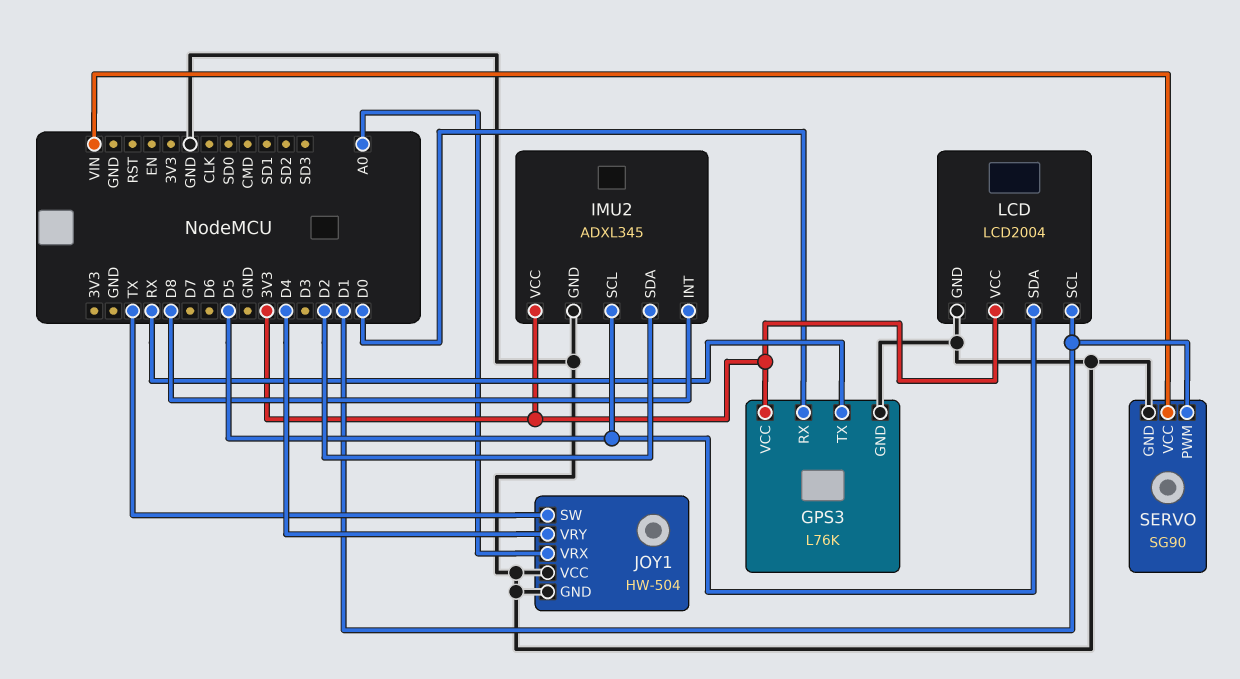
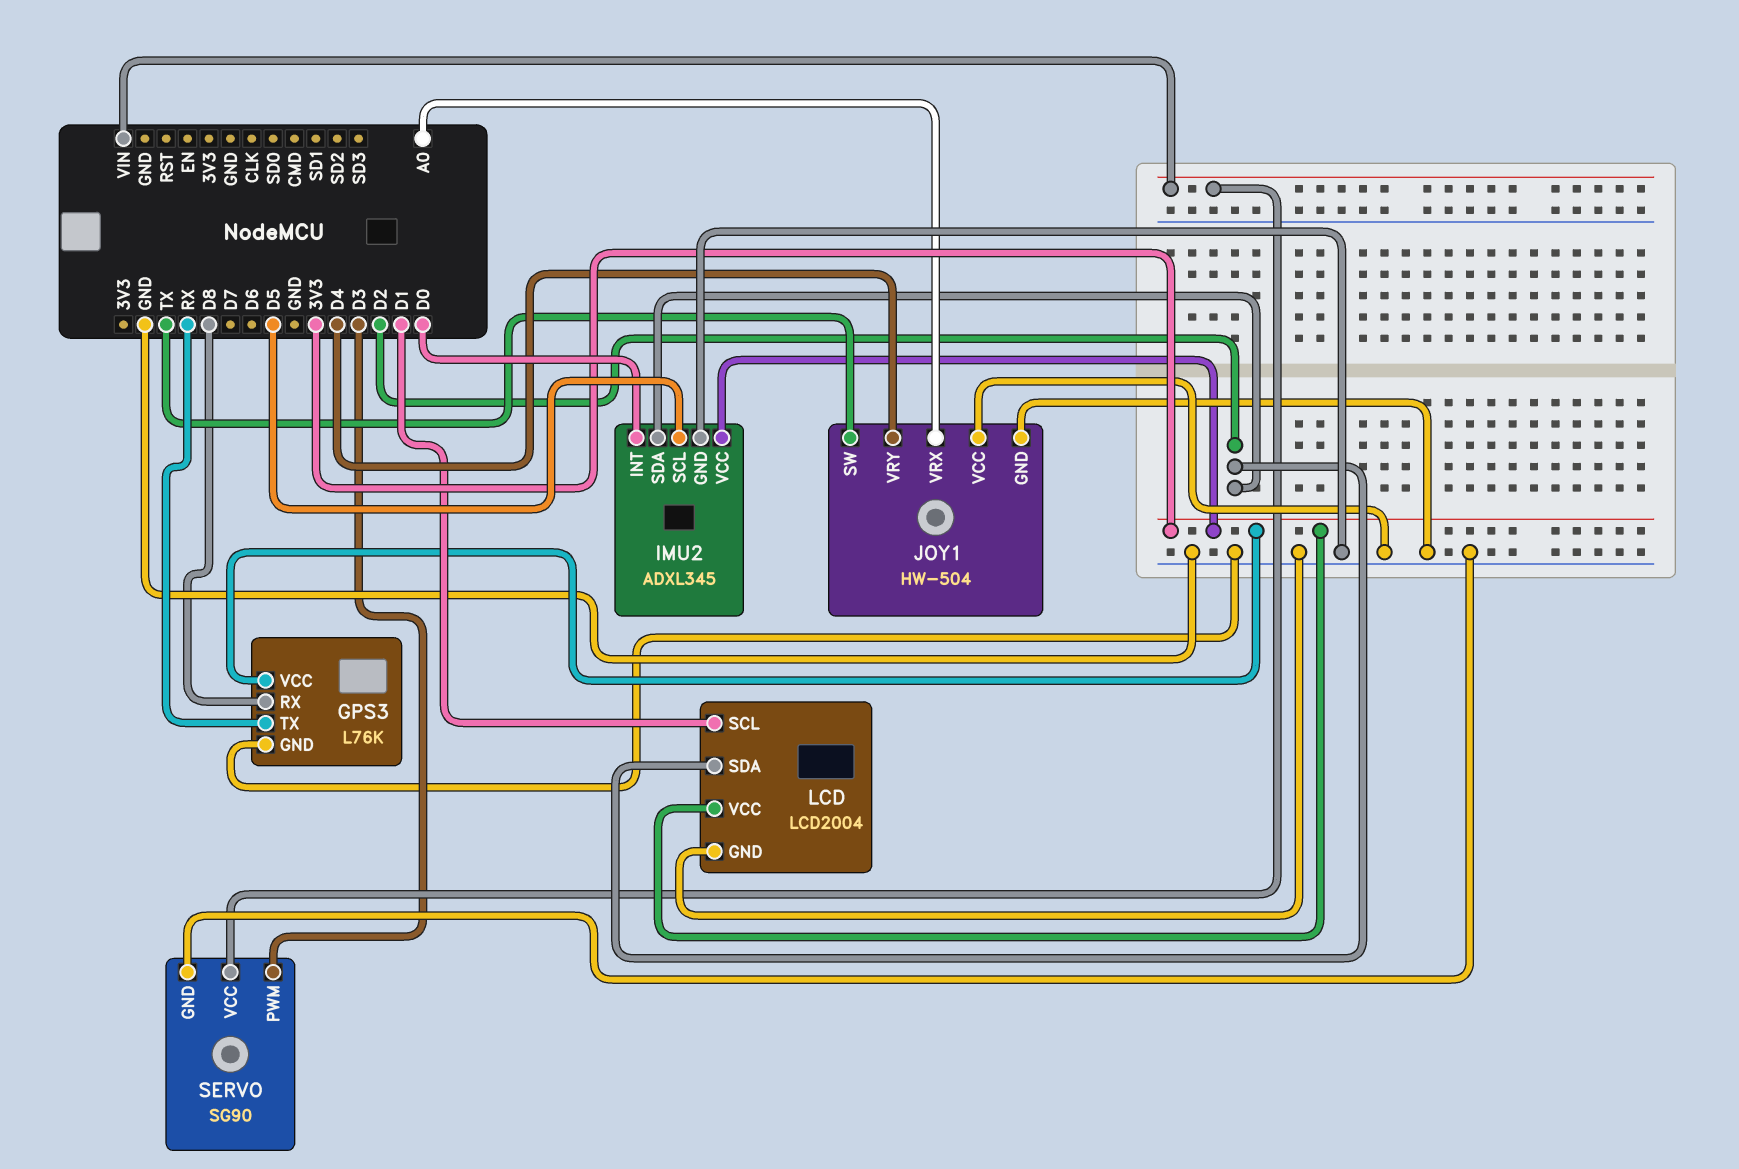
GPS3 pin RX: D0 -> D8
IMU2 pin INT: D8 -> D0
LCD pin SDA: D5 -> D2
SERVO pin PWM: D1 -> D3

